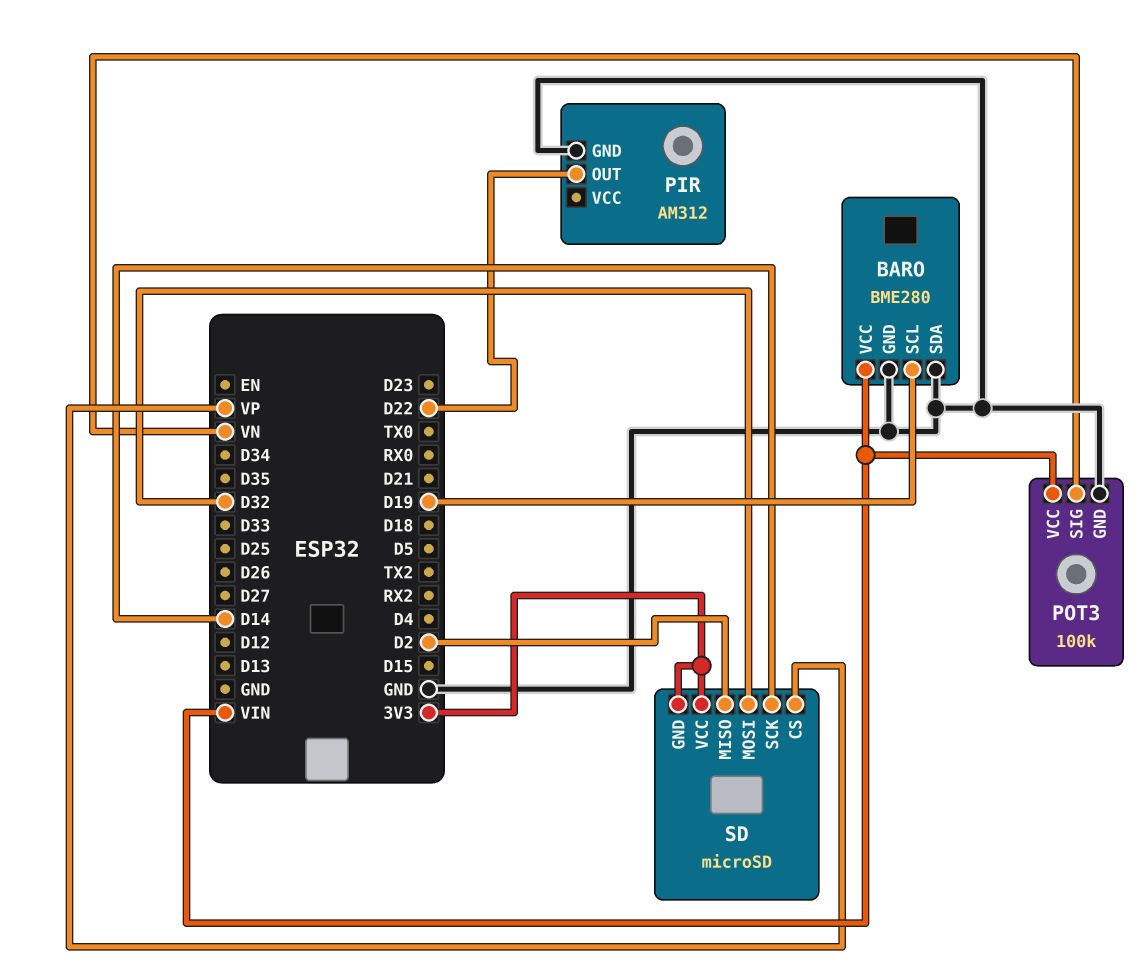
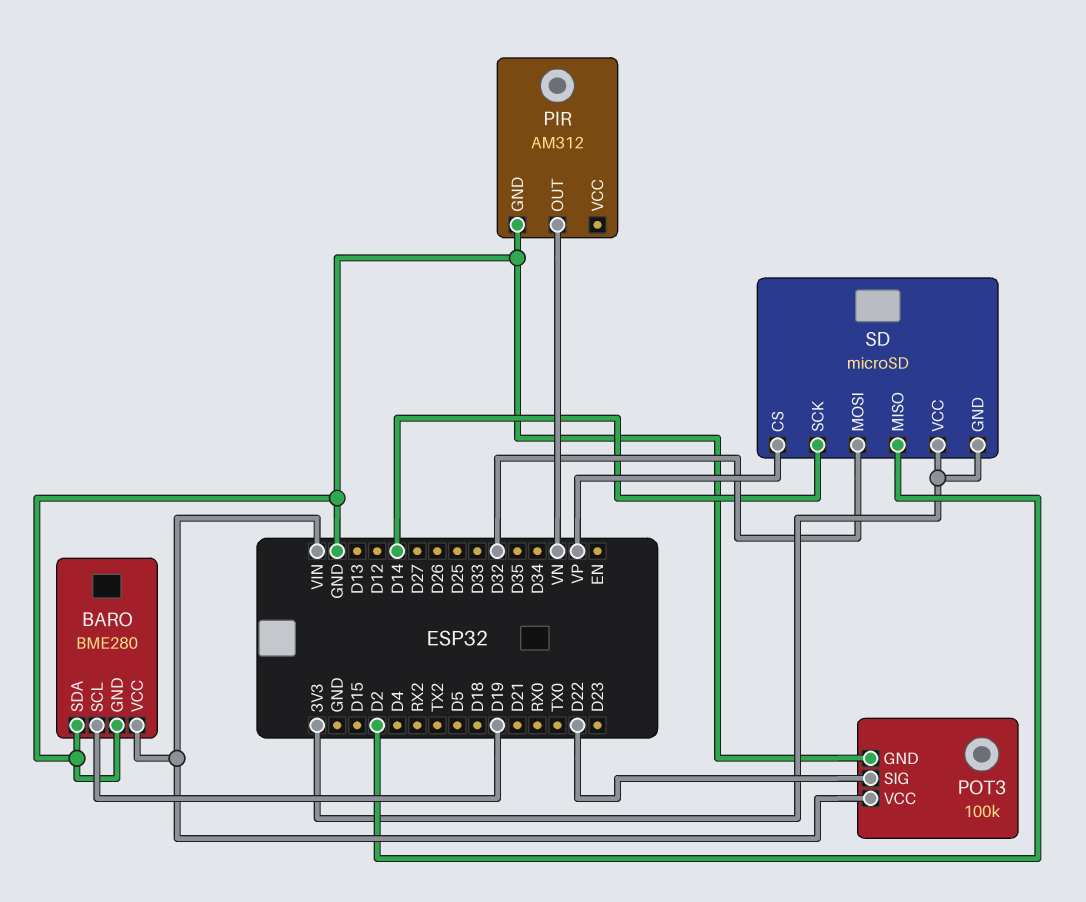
PIR pin OUT: D22 -> VN
POT3 pin SIG: VN -> D22

